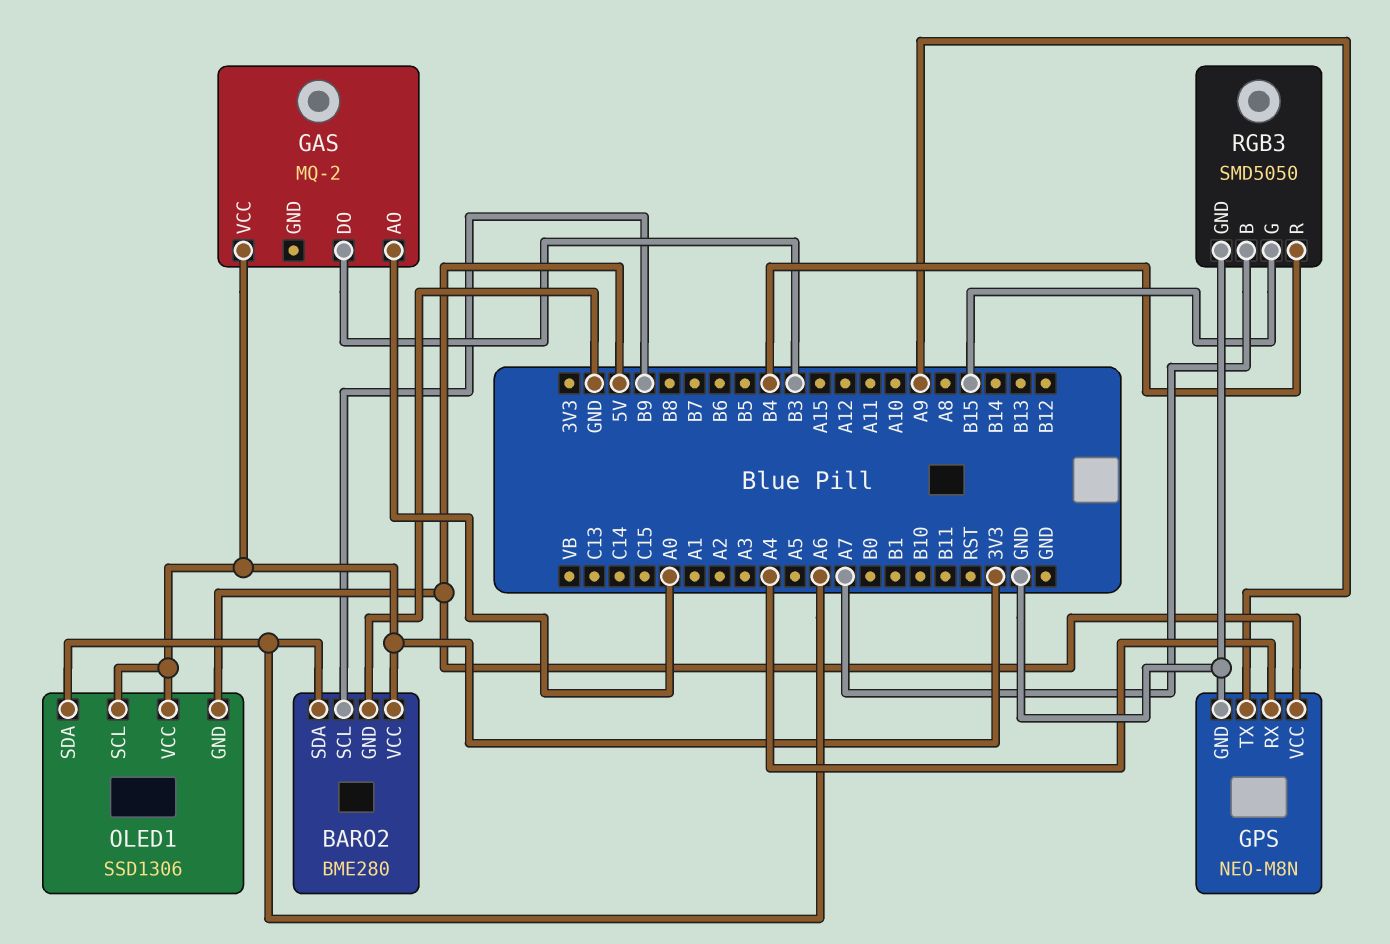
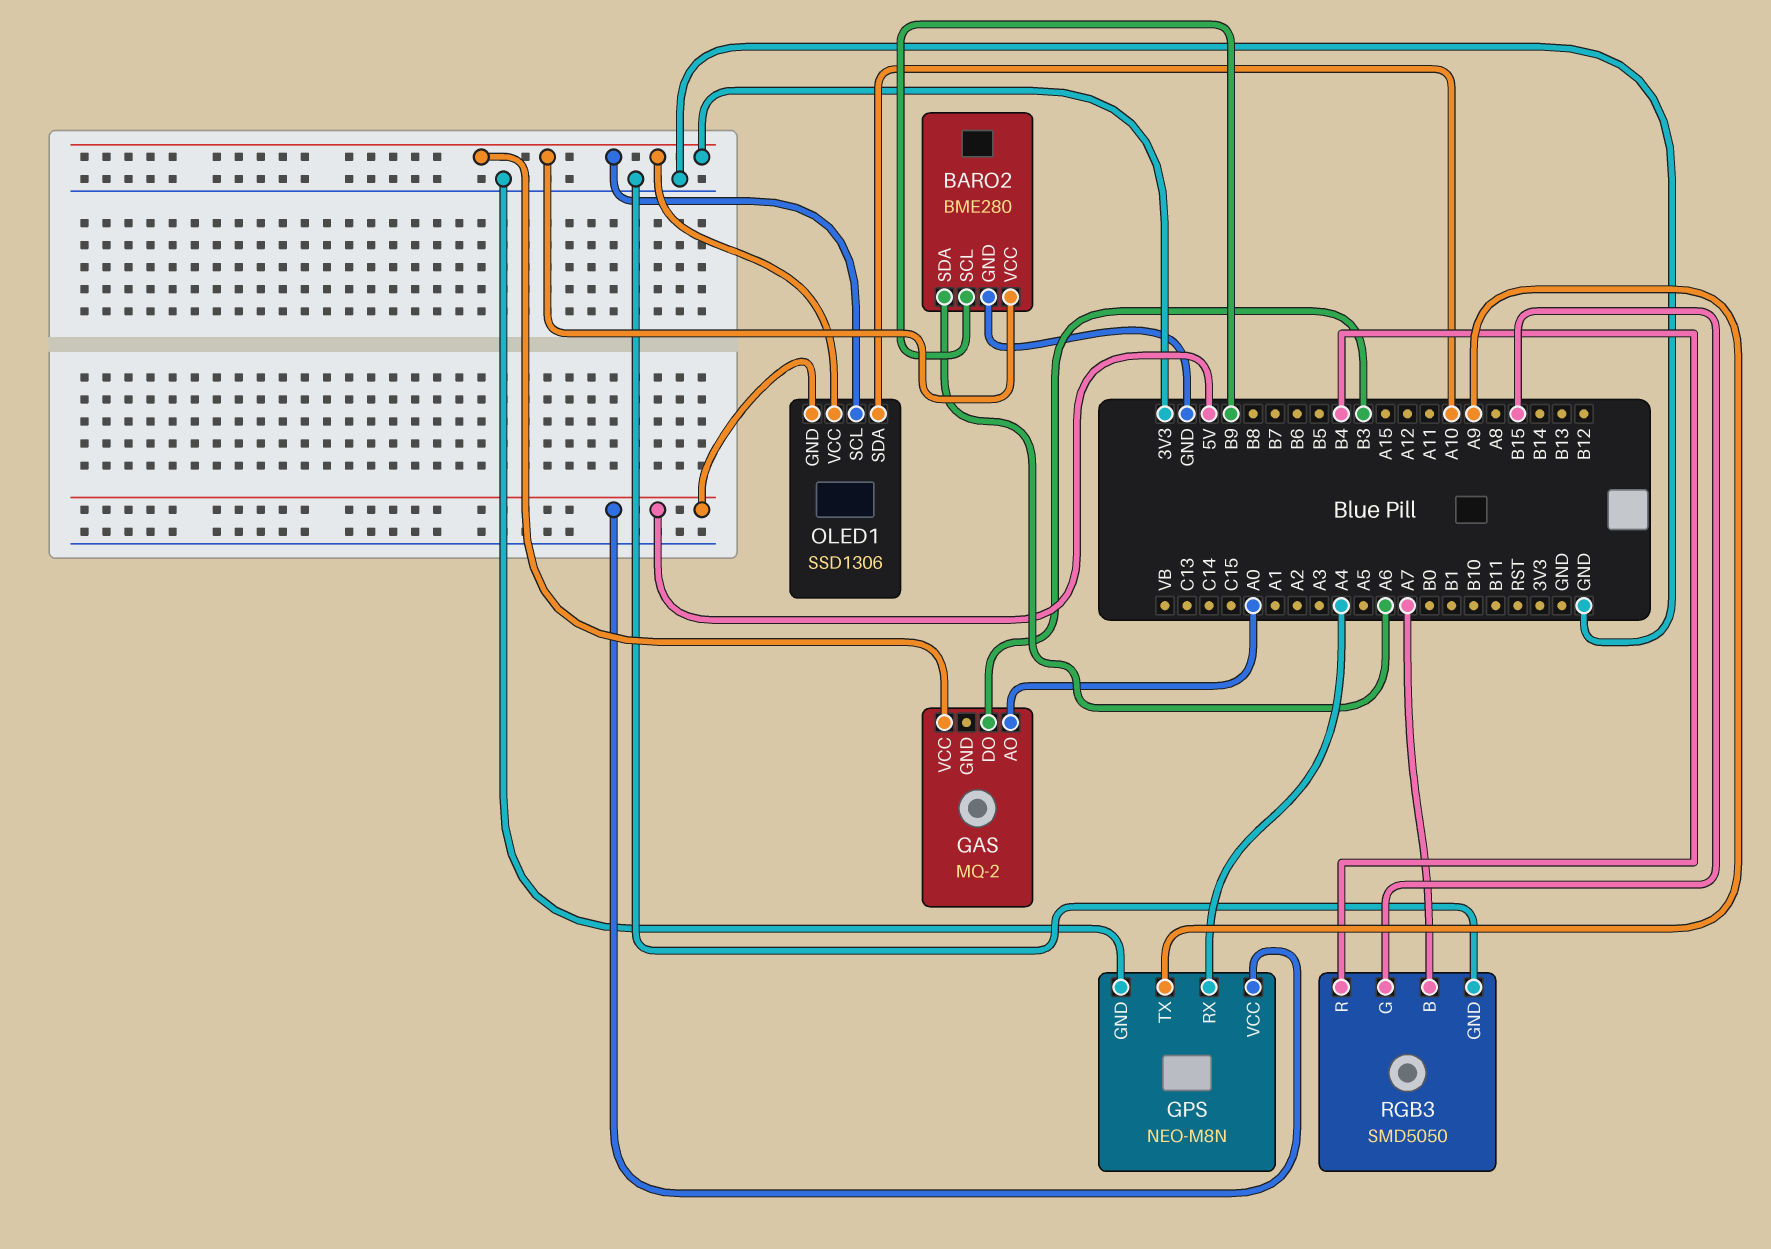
OLED1 pin SDA: A6 -> A10

